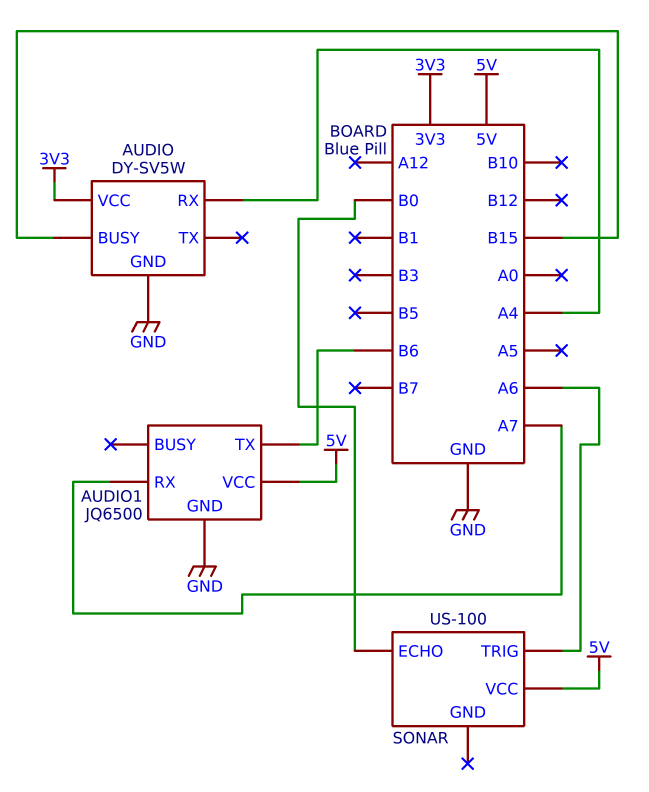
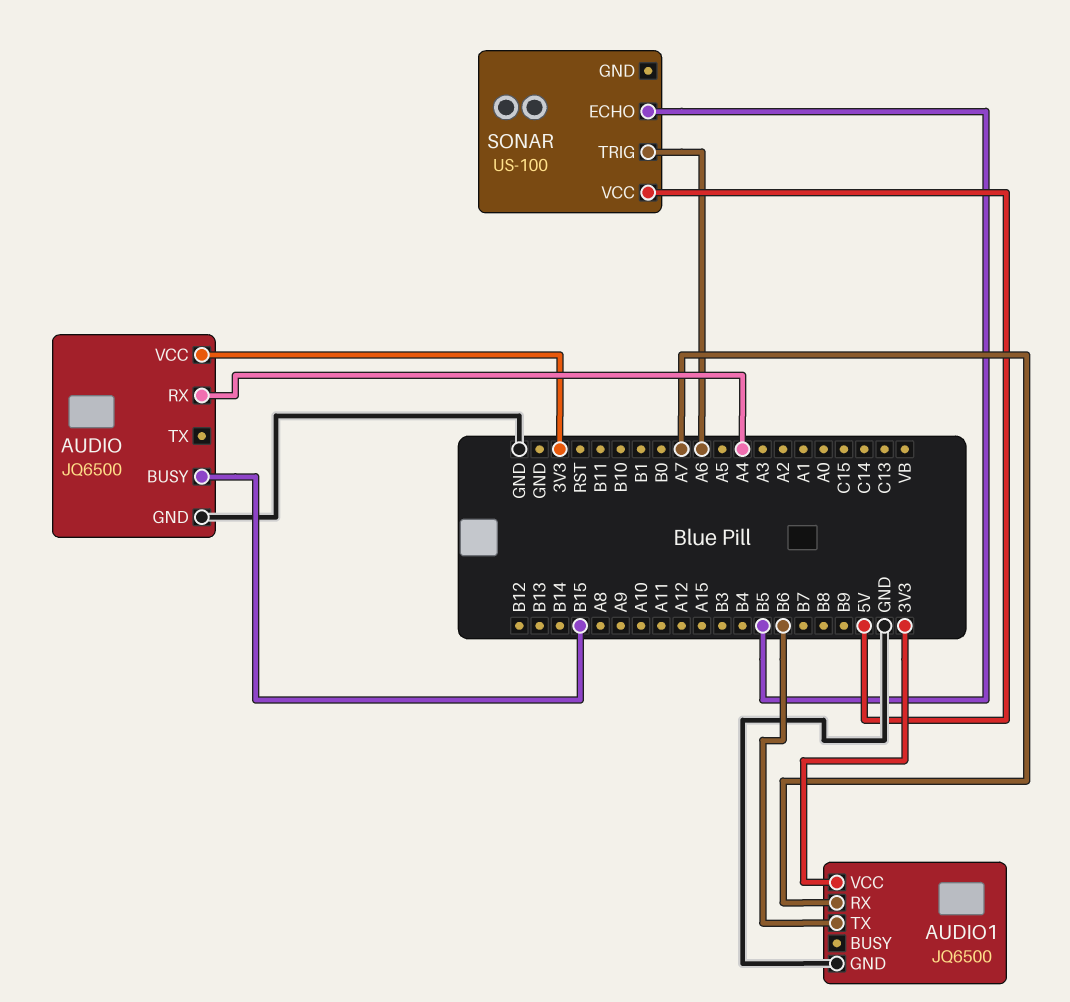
AUDIO: DY-SV5W -> JQ6500
AUDIO1 pin VCC: 5V -> 3V3
SONAR pin ECHO: B0 -> B5

